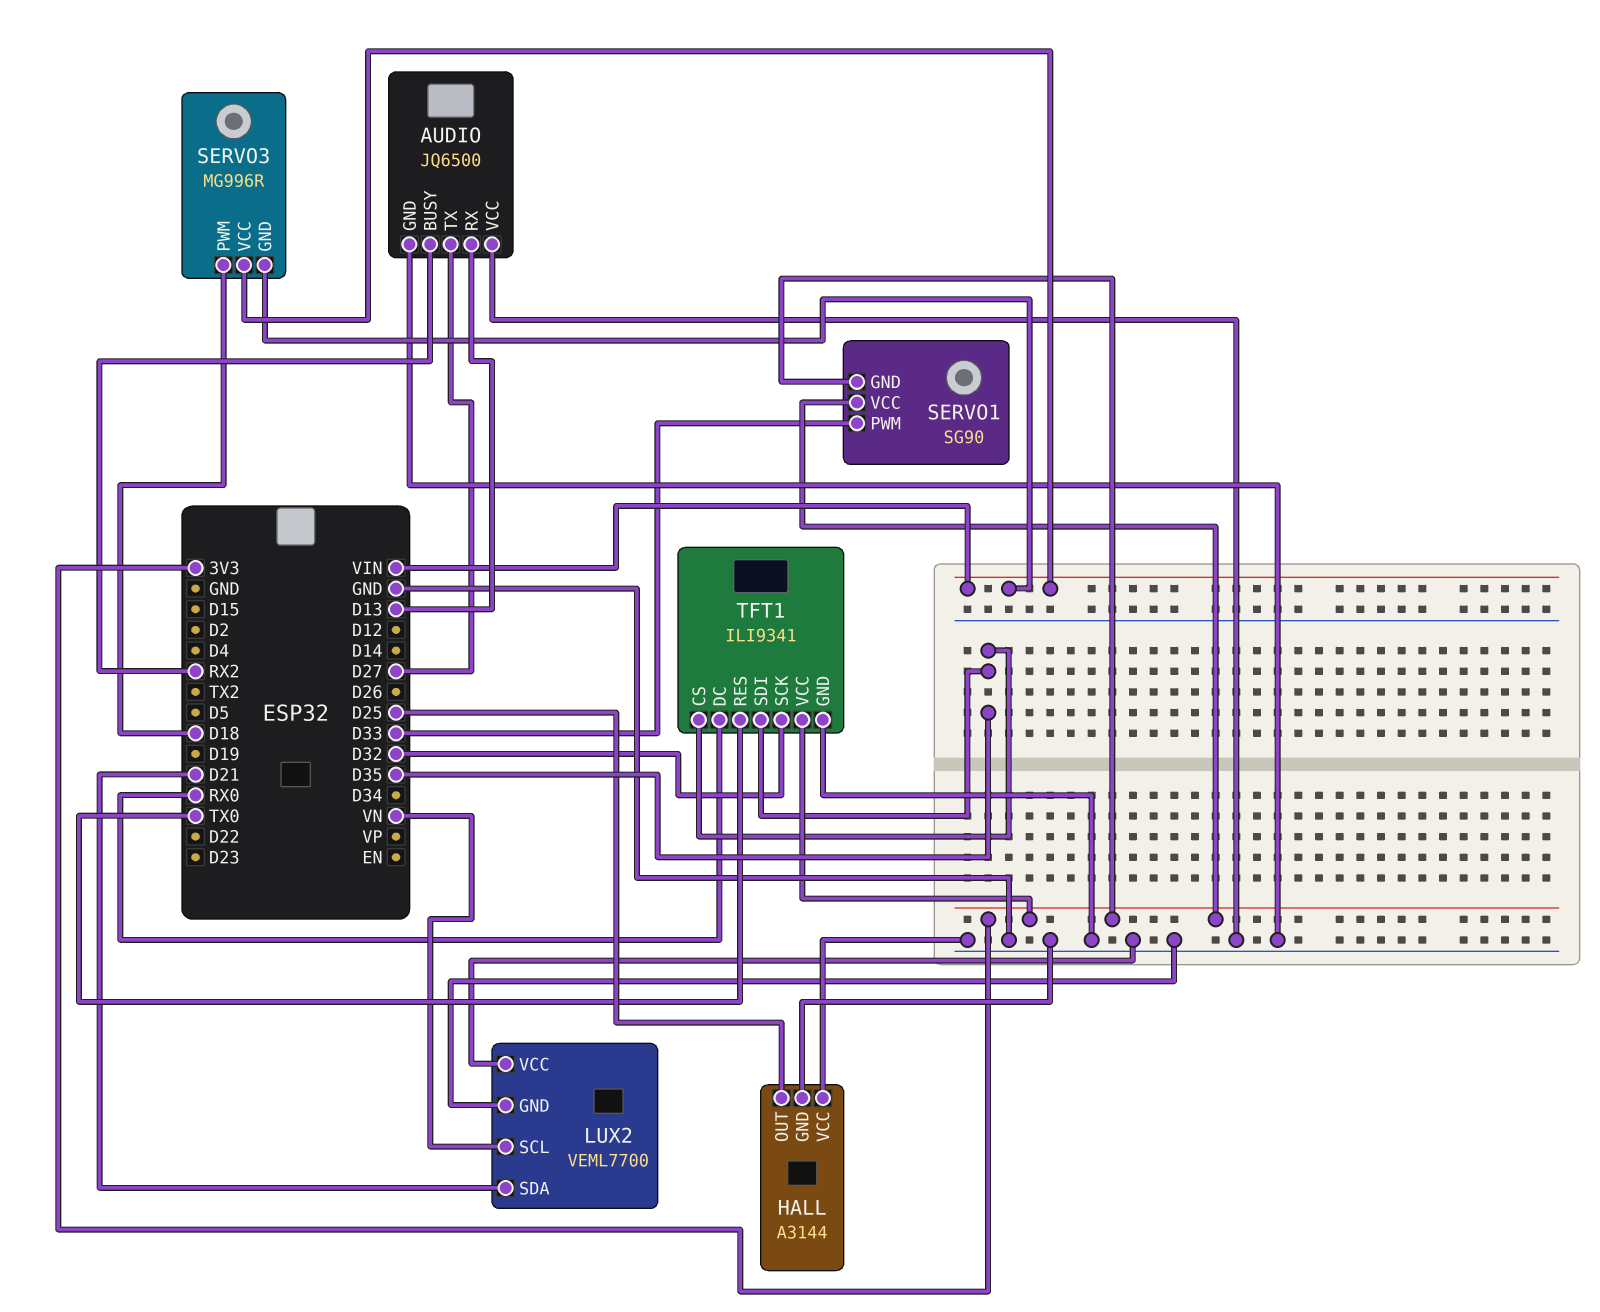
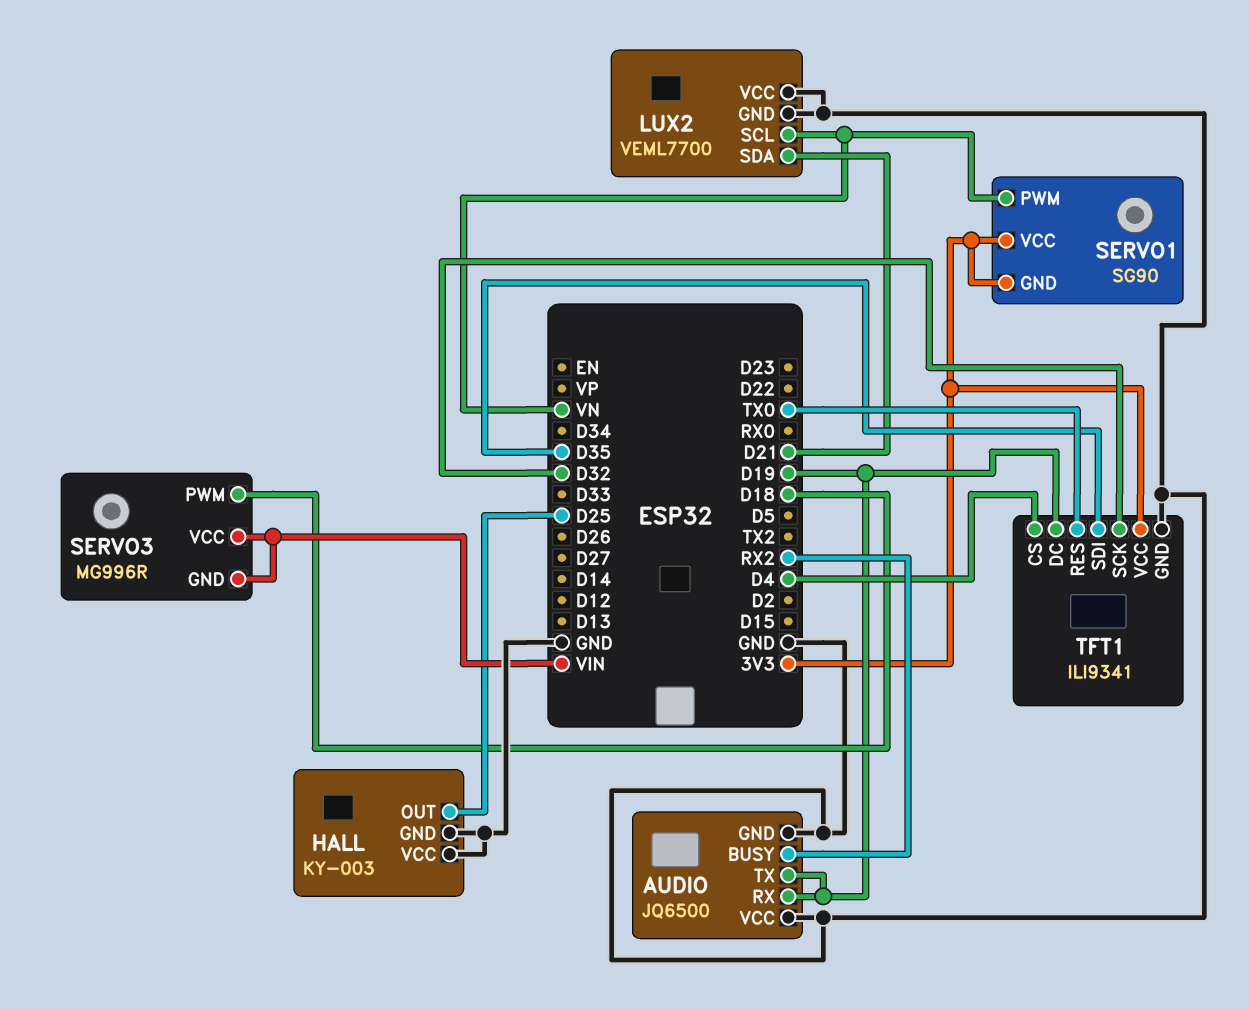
AUDIO pin RX: D13 -> D19
AUDIO pin TX: D27 -> D19
HALL: A3144 -> KY-003
SERVO1 pin PWM: D33 -> VN
TFT1 pin CS: D35 -> D4
TFT1 pin DC: RX0 -> D19

